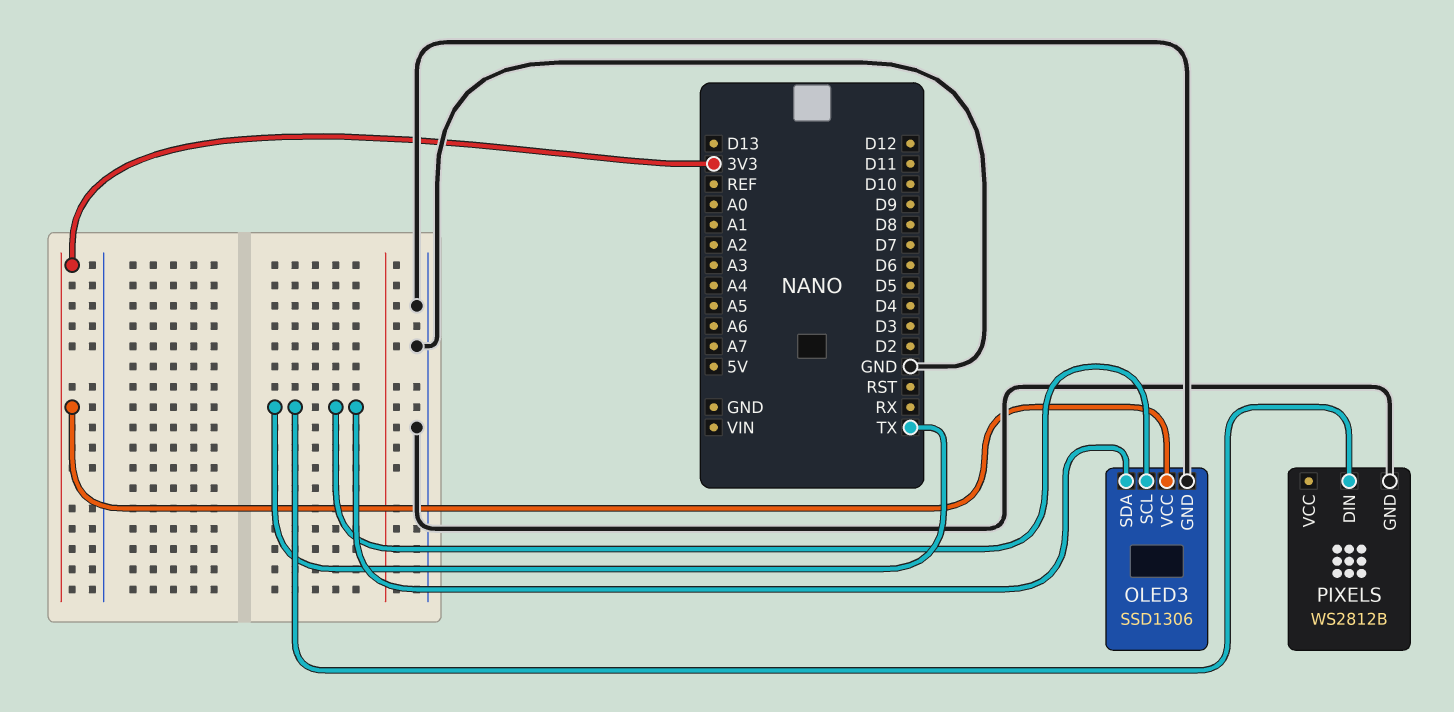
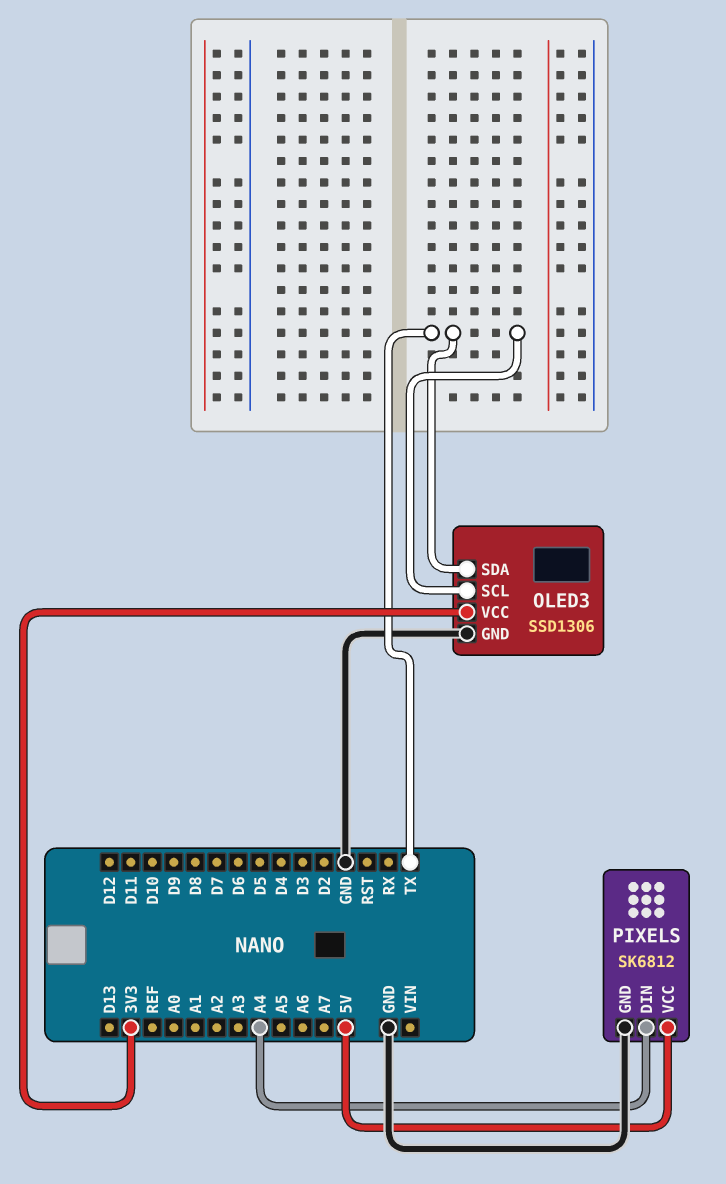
PIXELS: WS2812B -> SK6812
PIXELS pin DIN: TX -> A4
PIXELS pin VCC: none -> 5V

